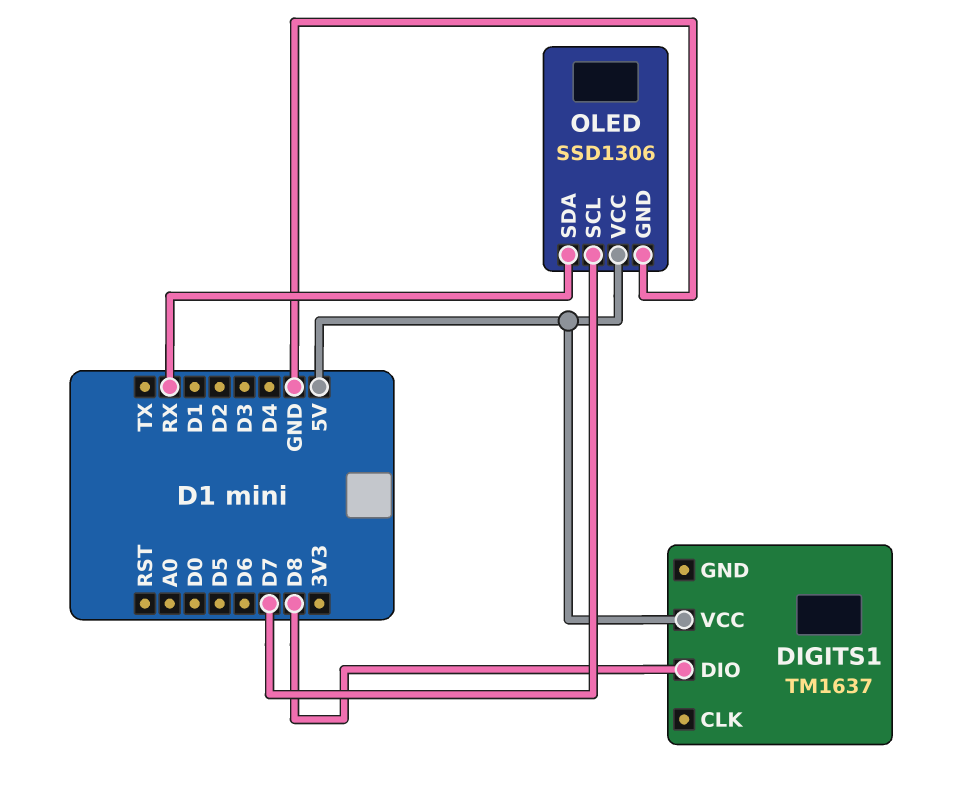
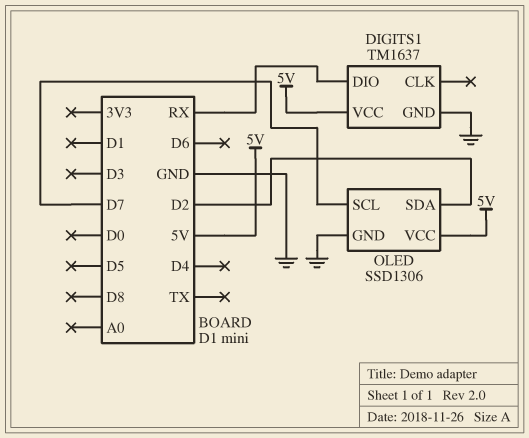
DIGITS1 pin DIO: D8 -> RX
DIGITS1 pin GND: none -> GND
OLED pin SDA: RX -> D2

